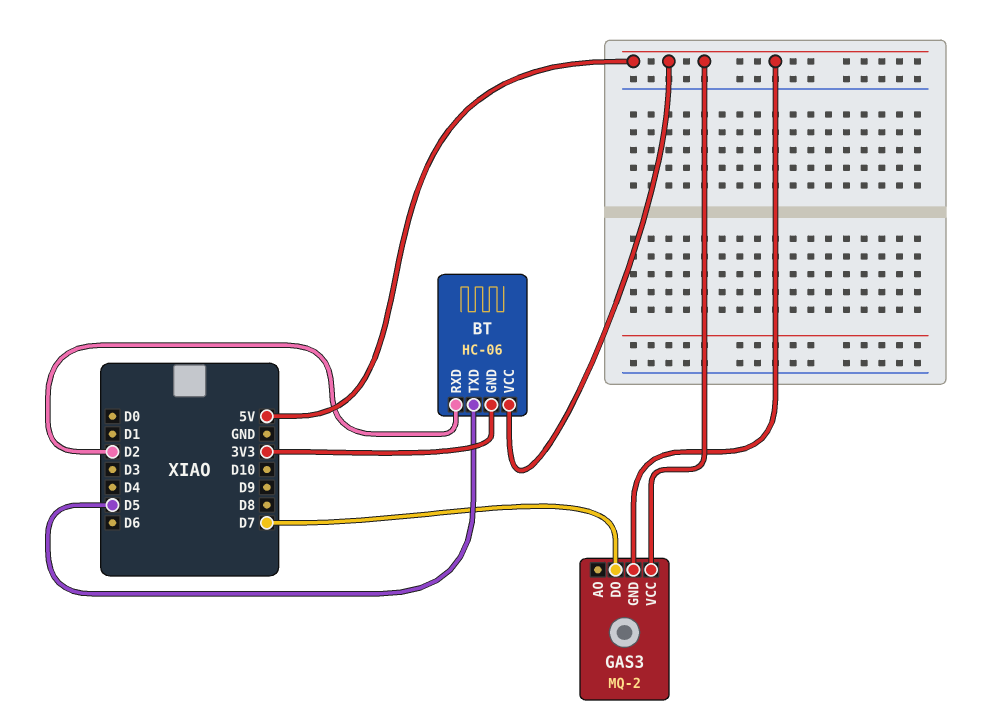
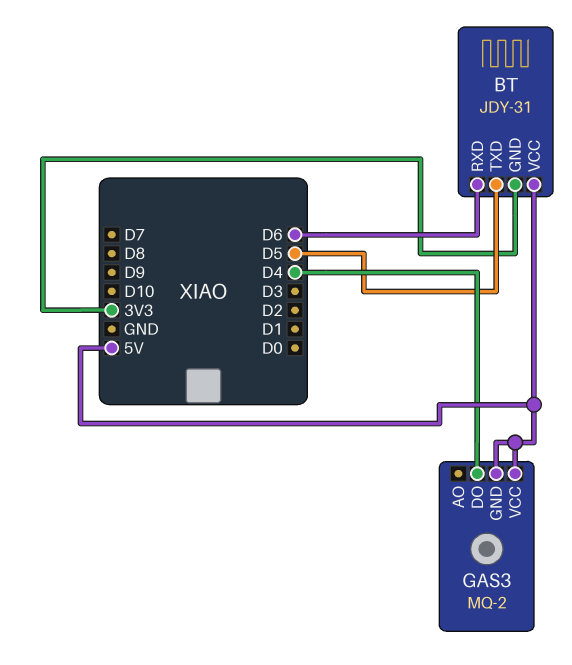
BT: HC-06 -> JDY-31
BT pin RXD: D2 -> D6
GAS3 pin DO: D7 -> D4

